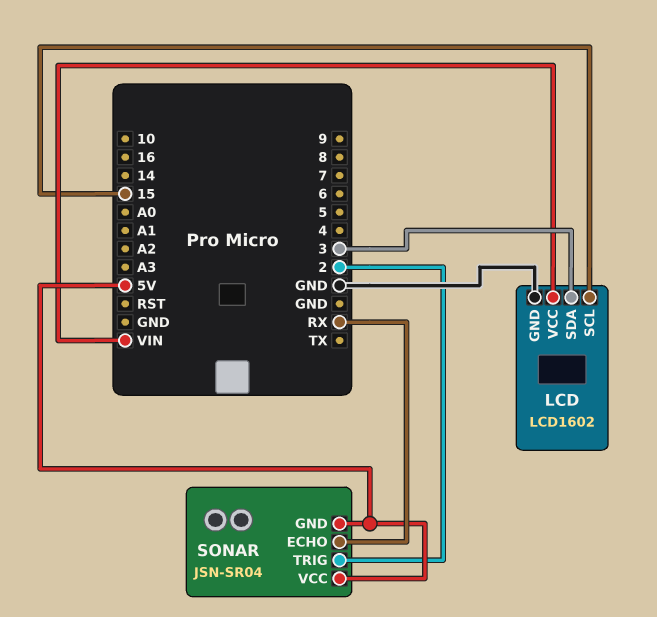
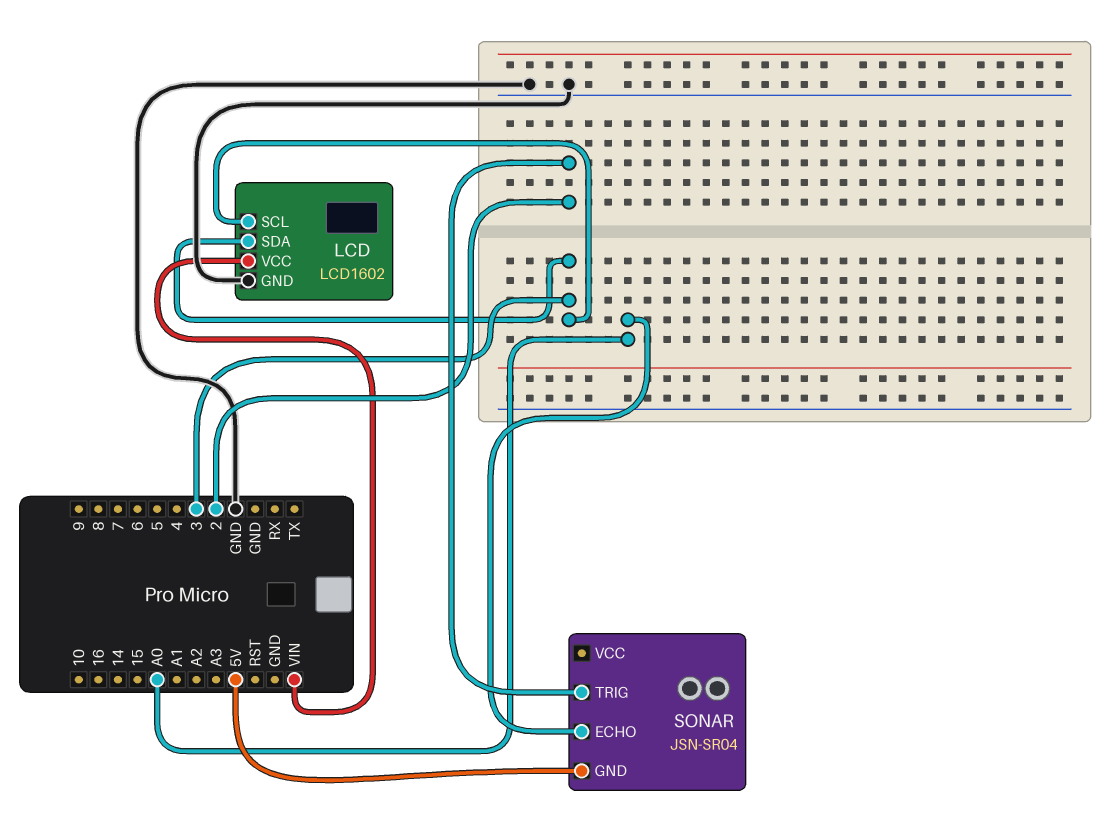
LCD pin SCL: 15 -> 3
SONAR pin ECHO: RX -> A0
SONAR pin VCC: 5V -> none

